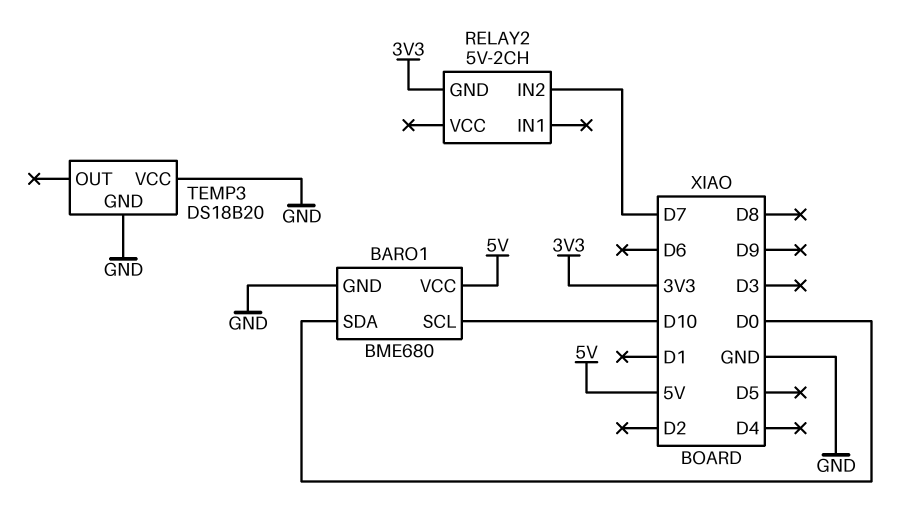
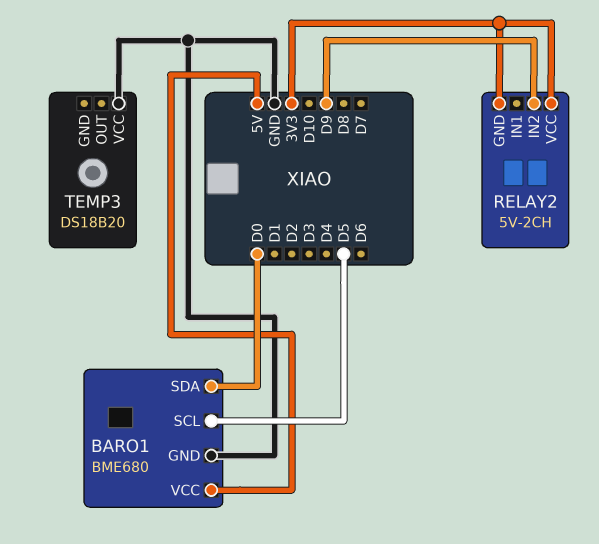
BARO1 pin SCL: D10 -> D5
RELAY2 pin IN2: D7 -> D9
RELAY2 pin VCC: none -> 3V3
TEMP3 pin GND: GND -> none

